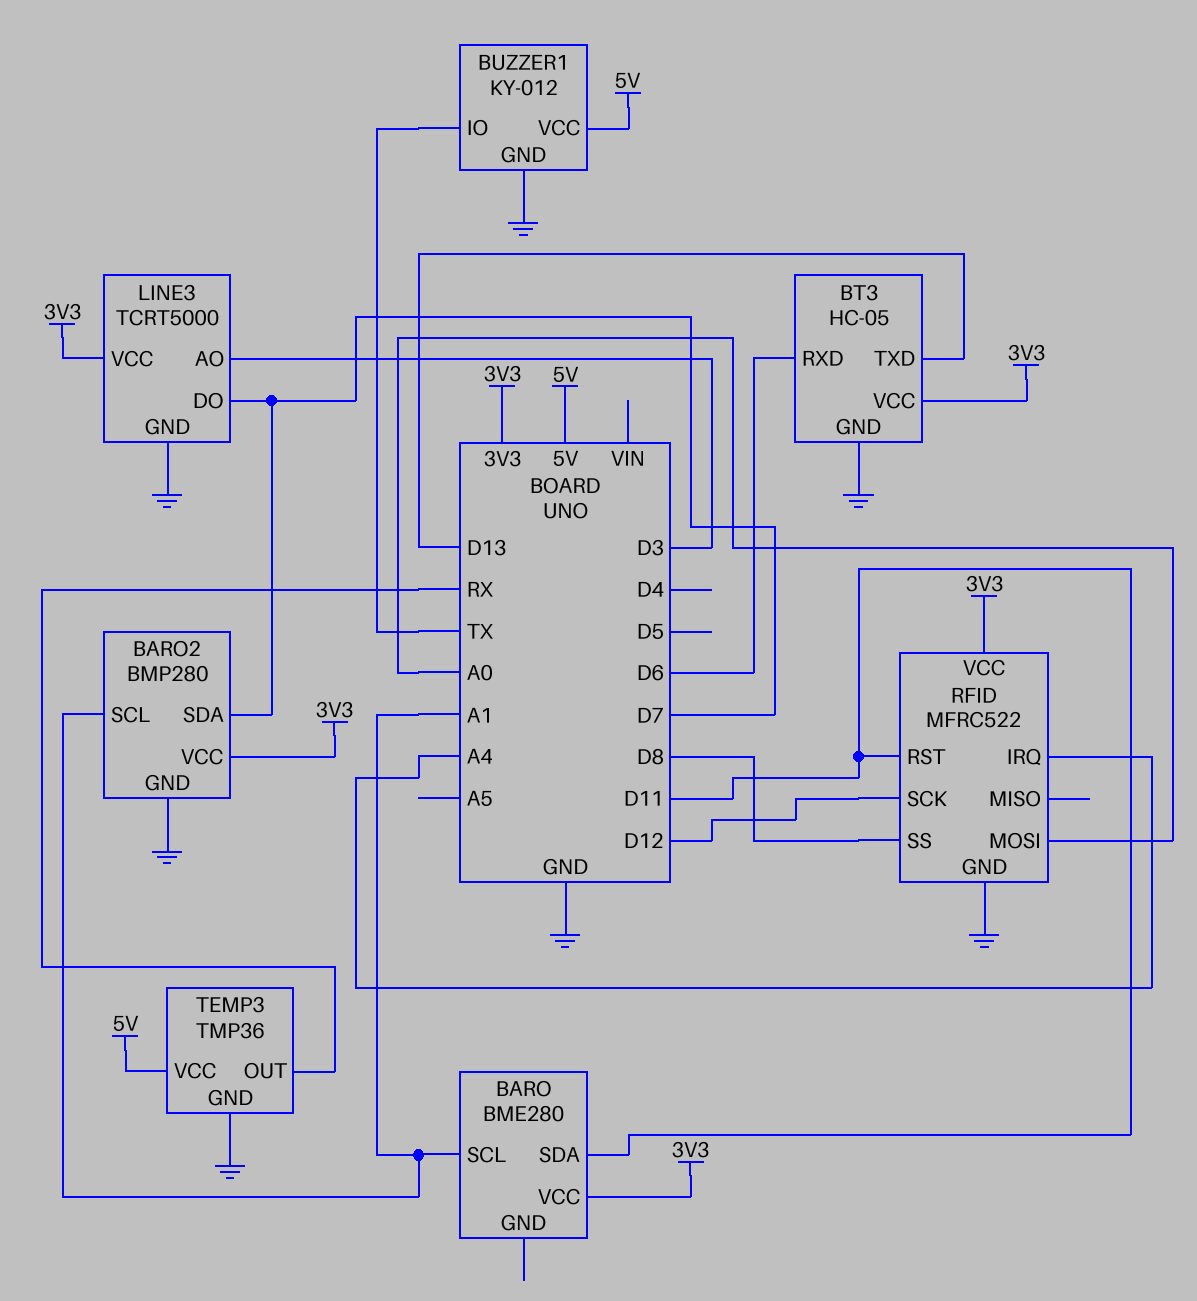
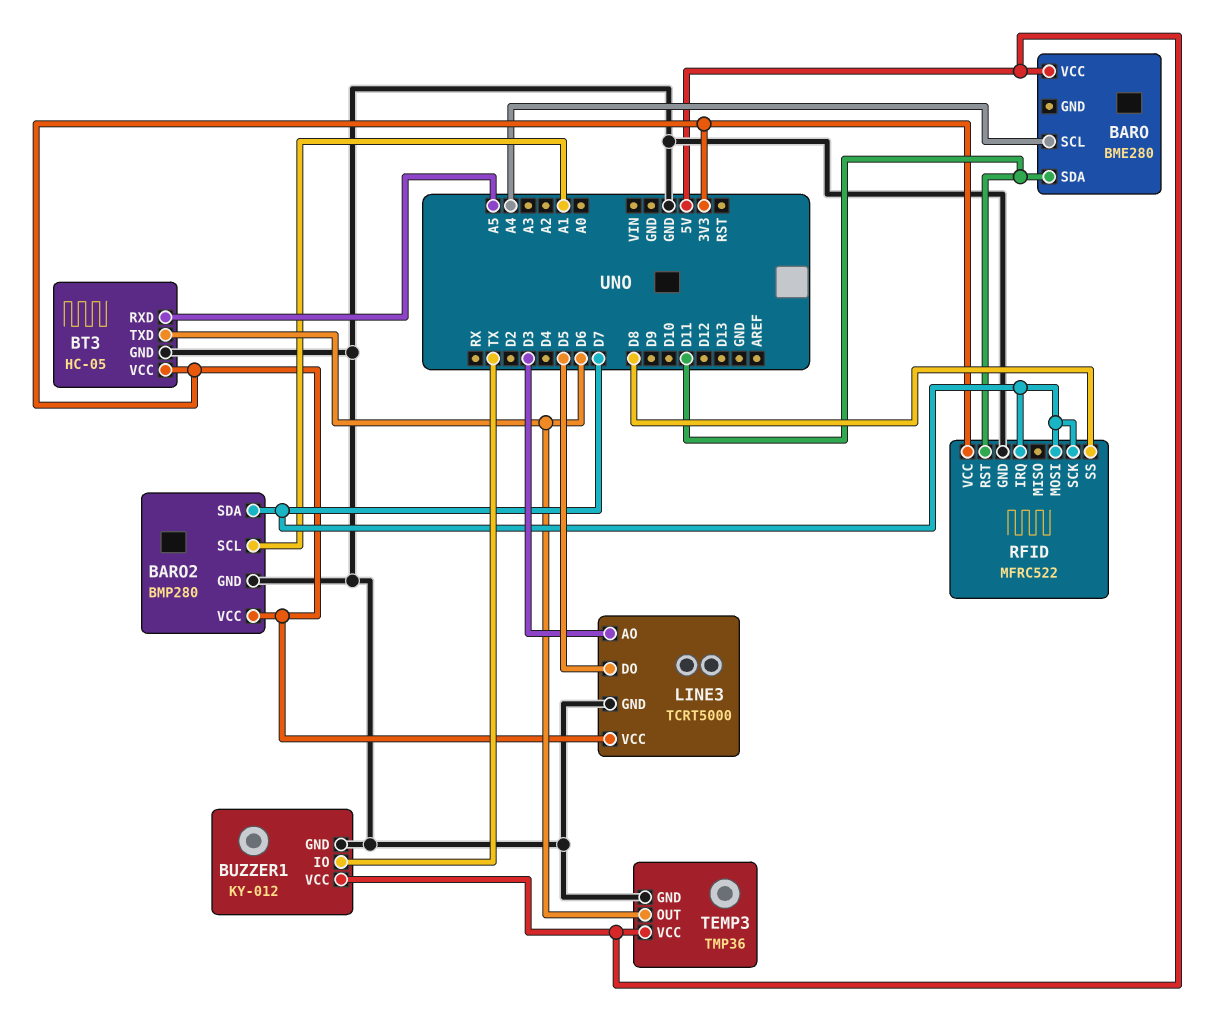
BARO pin SCL: A1 -> A4
BARO pin VCC: 3V3 -> 5V
BT3 pin RXD: D6 -> A5
BT3 pin TXD: D13 -> D6
LINE3 pin DO: D7 -> D5
RFID pin IRQ: A4 -> D7
RFID pin MOSI: A0 -> D7
RFID pin SCK: D12 -> D7
TEMP3 pin OUT: RX -> D6

